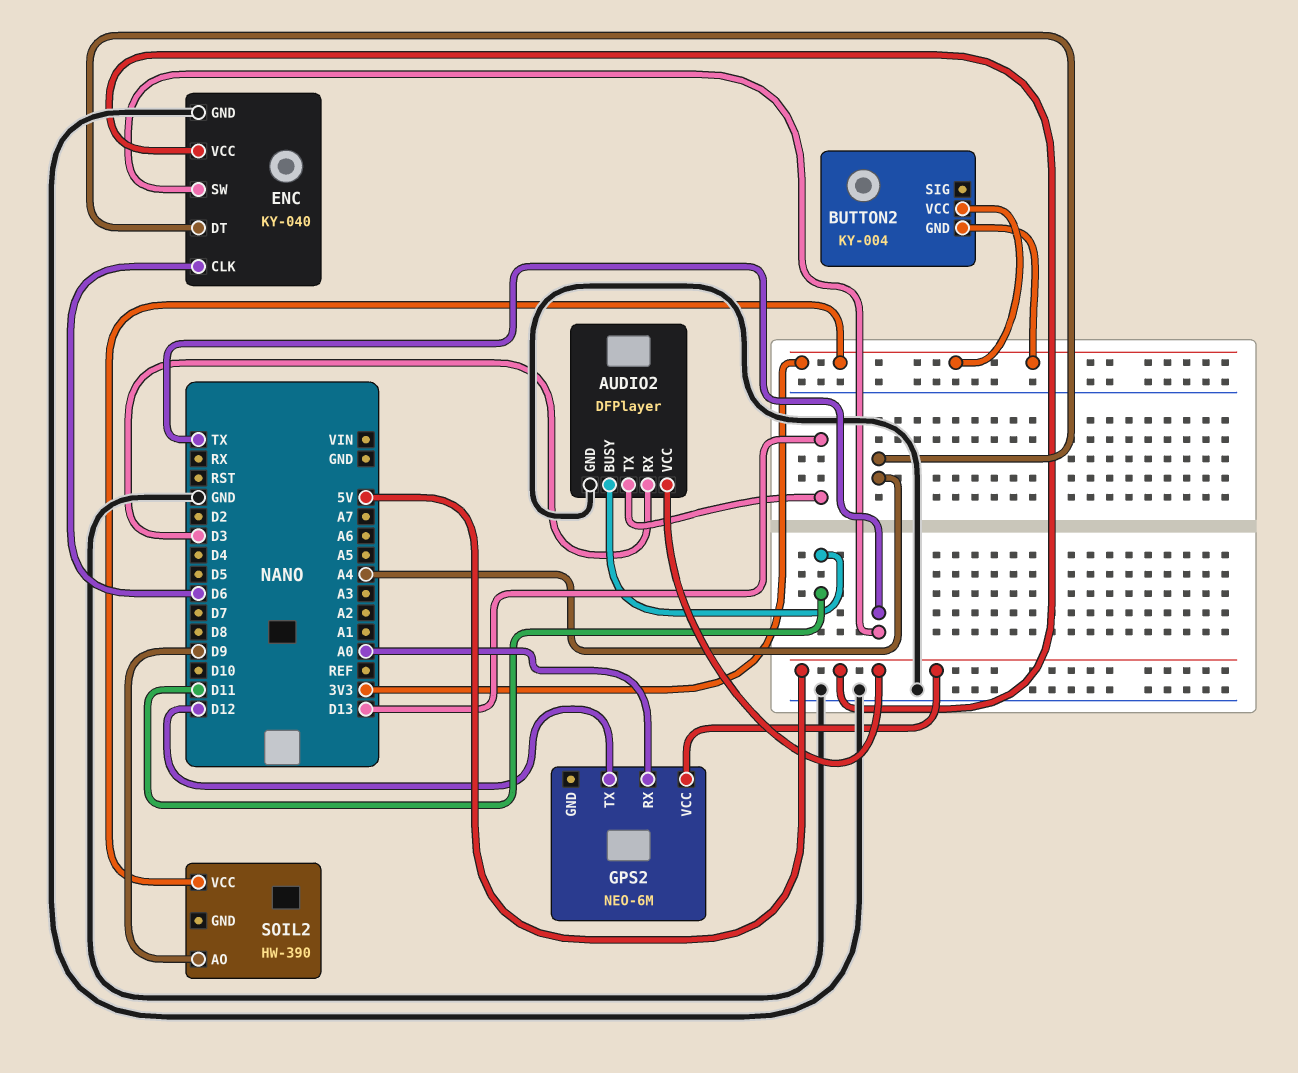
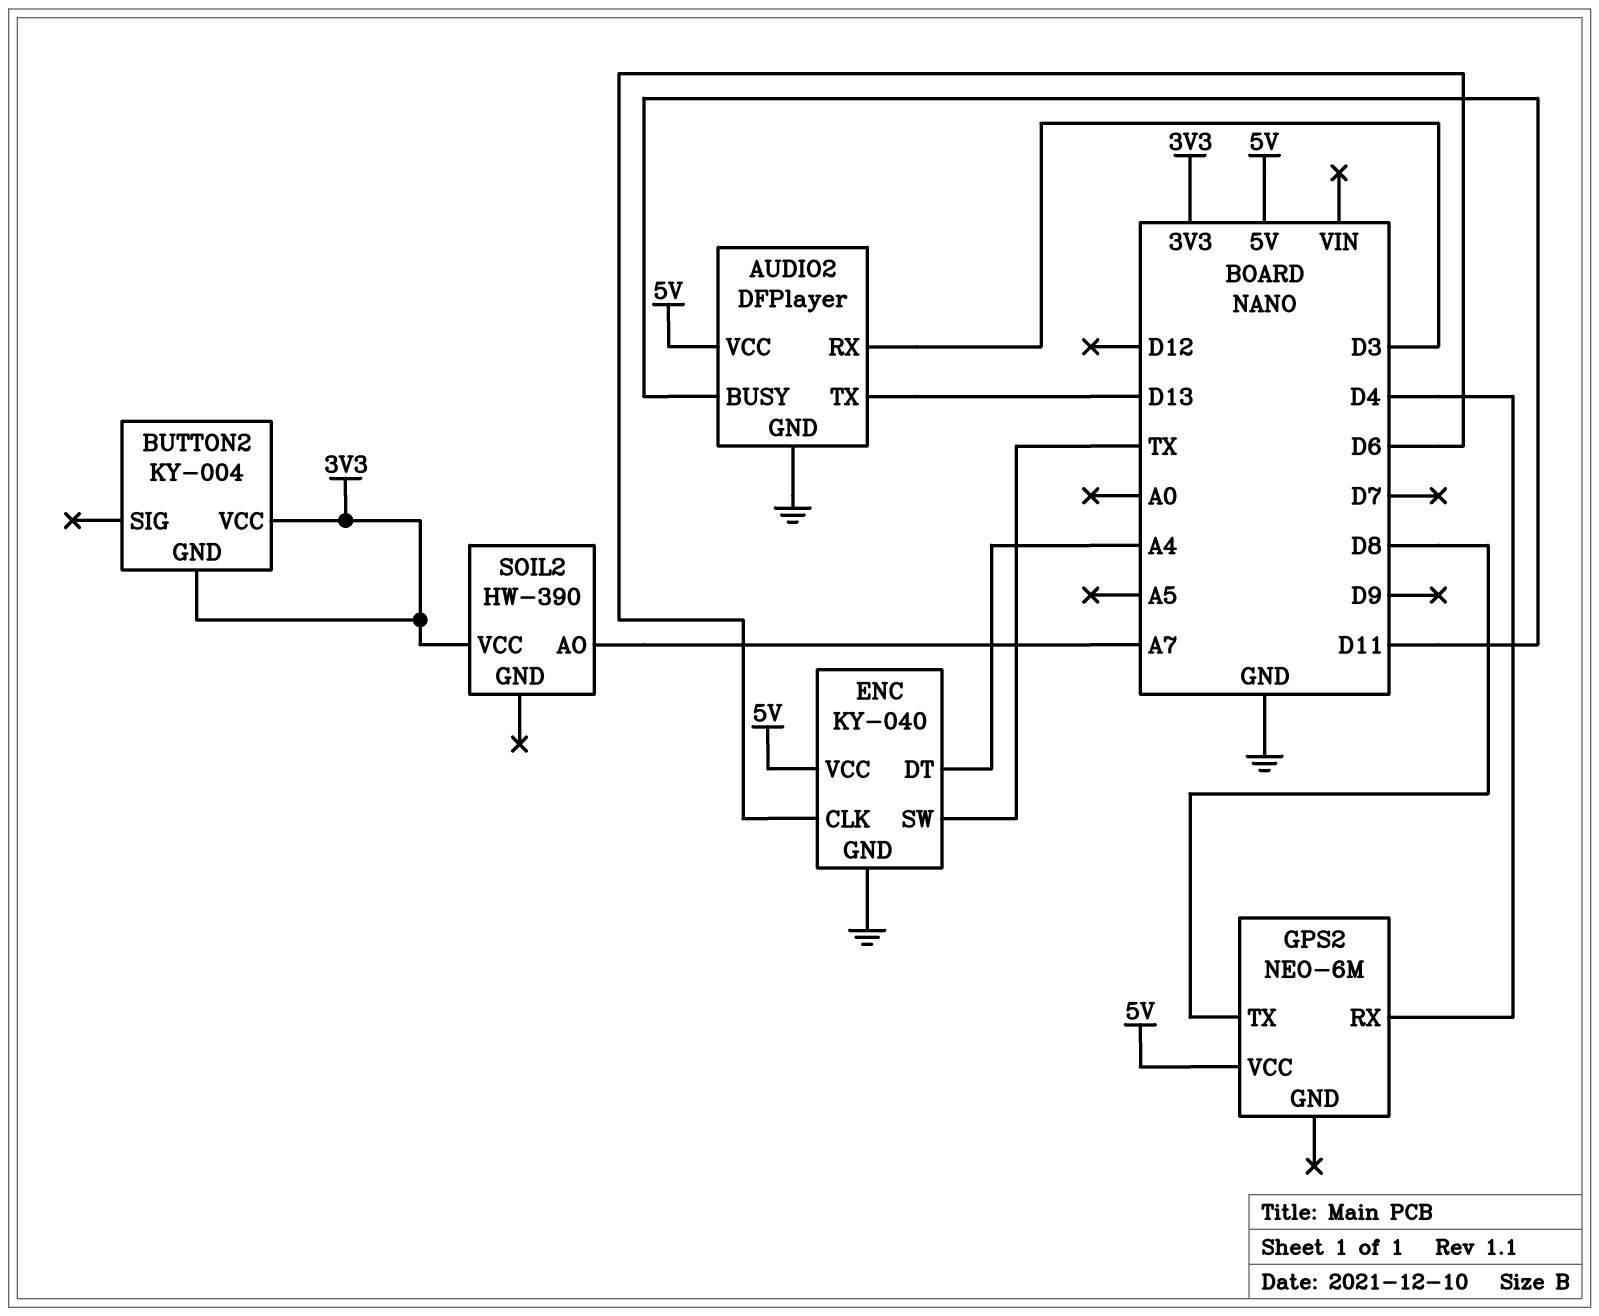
GPS2 pin RX: A0 -> D4
GPS2 pin TX: D12 -> D8
SOIL2 pin AO: D9 -> A7

